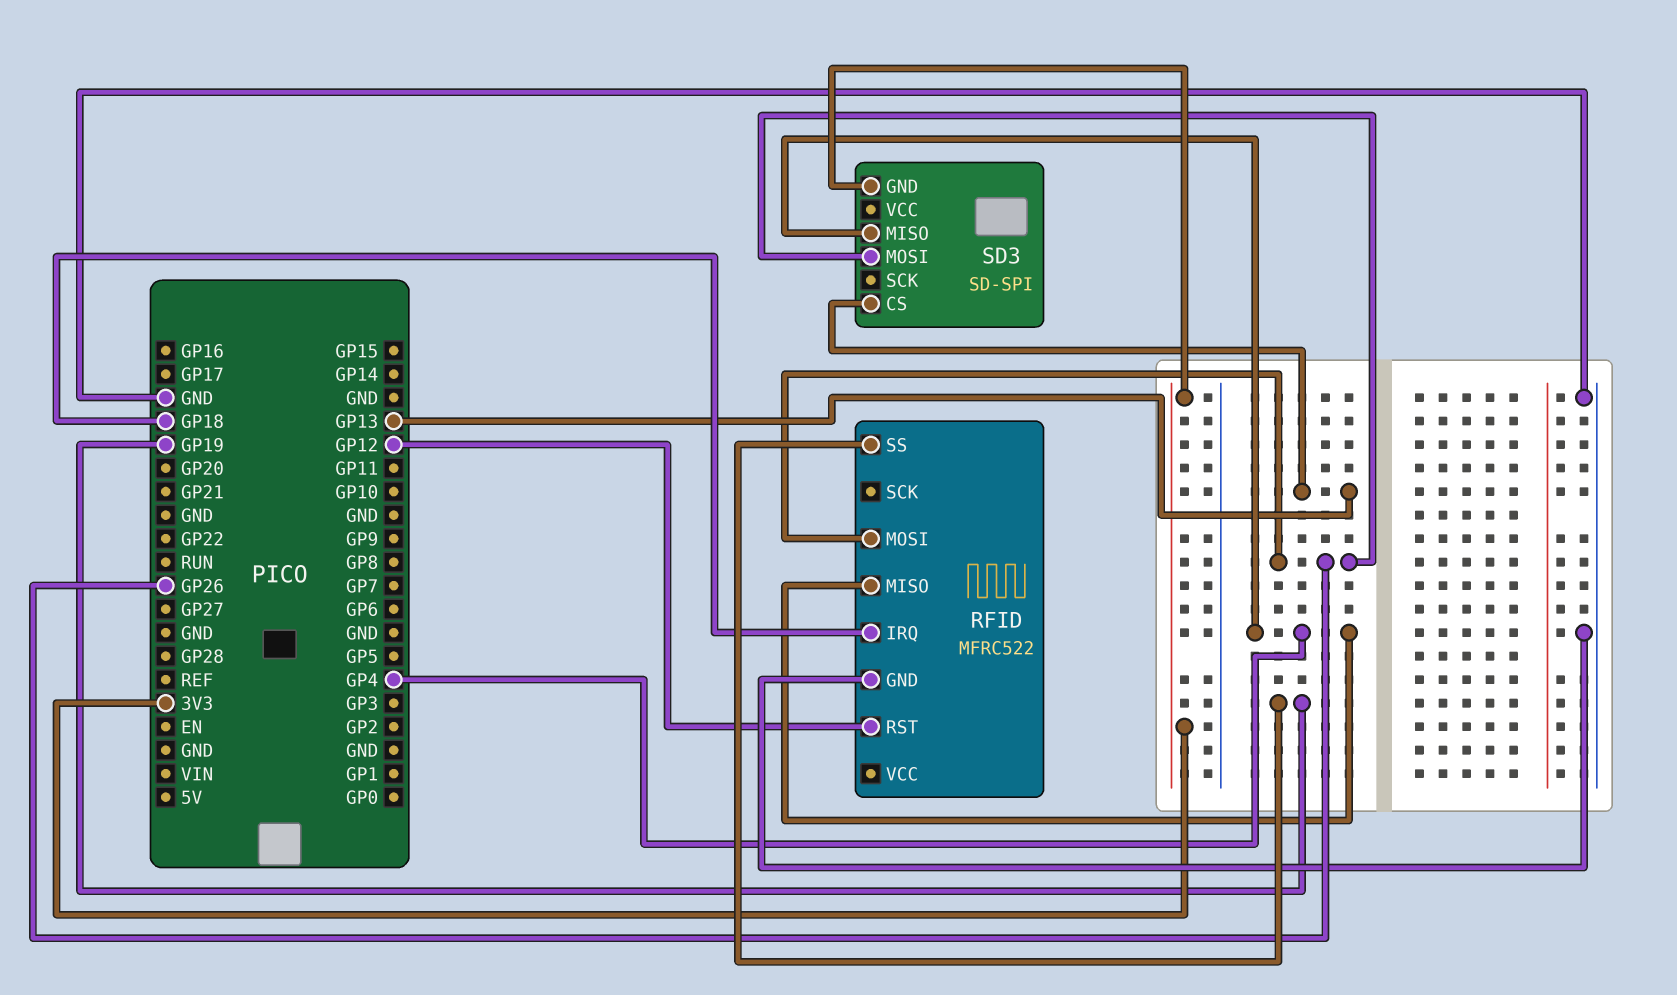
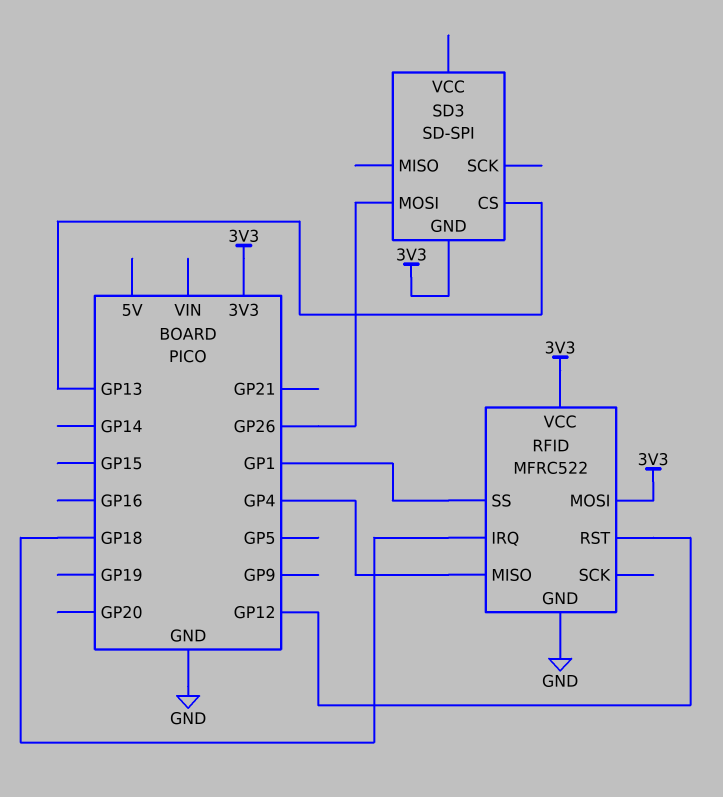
RFID pin MOSI: GP26 -> 3V3
RFID pin SS: GP19 -> GP1
RFID pin VCC: none -> 3V3
SD3 pin MISO: GP4 -> none

